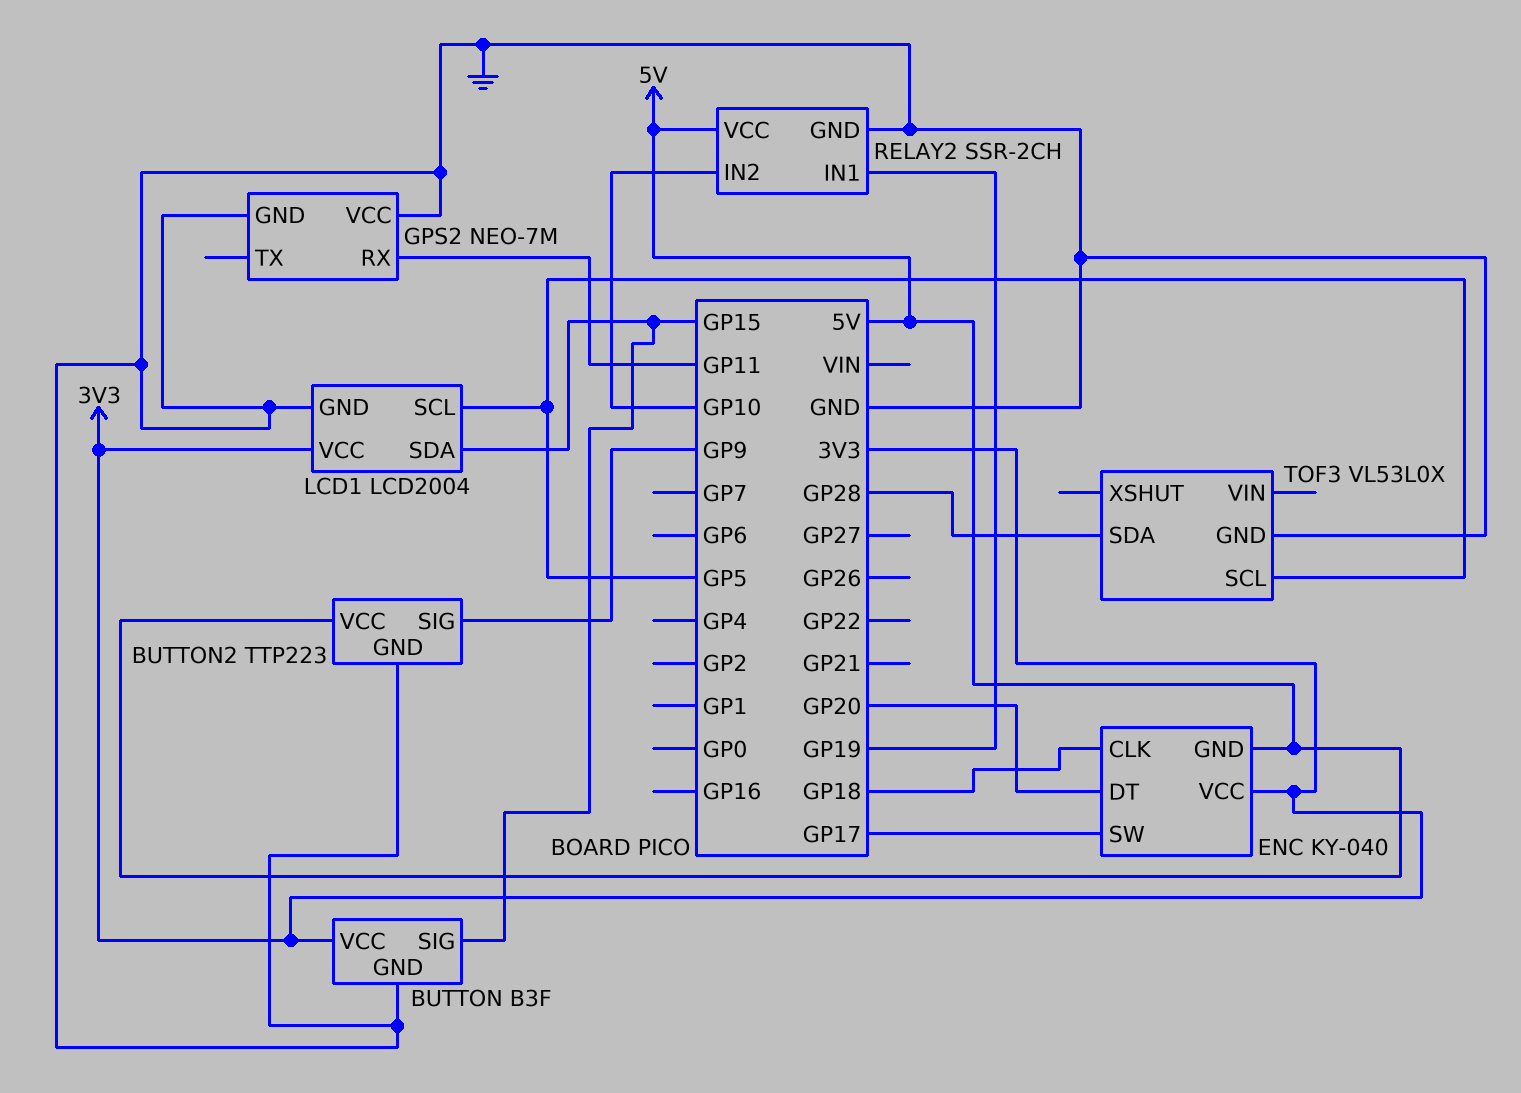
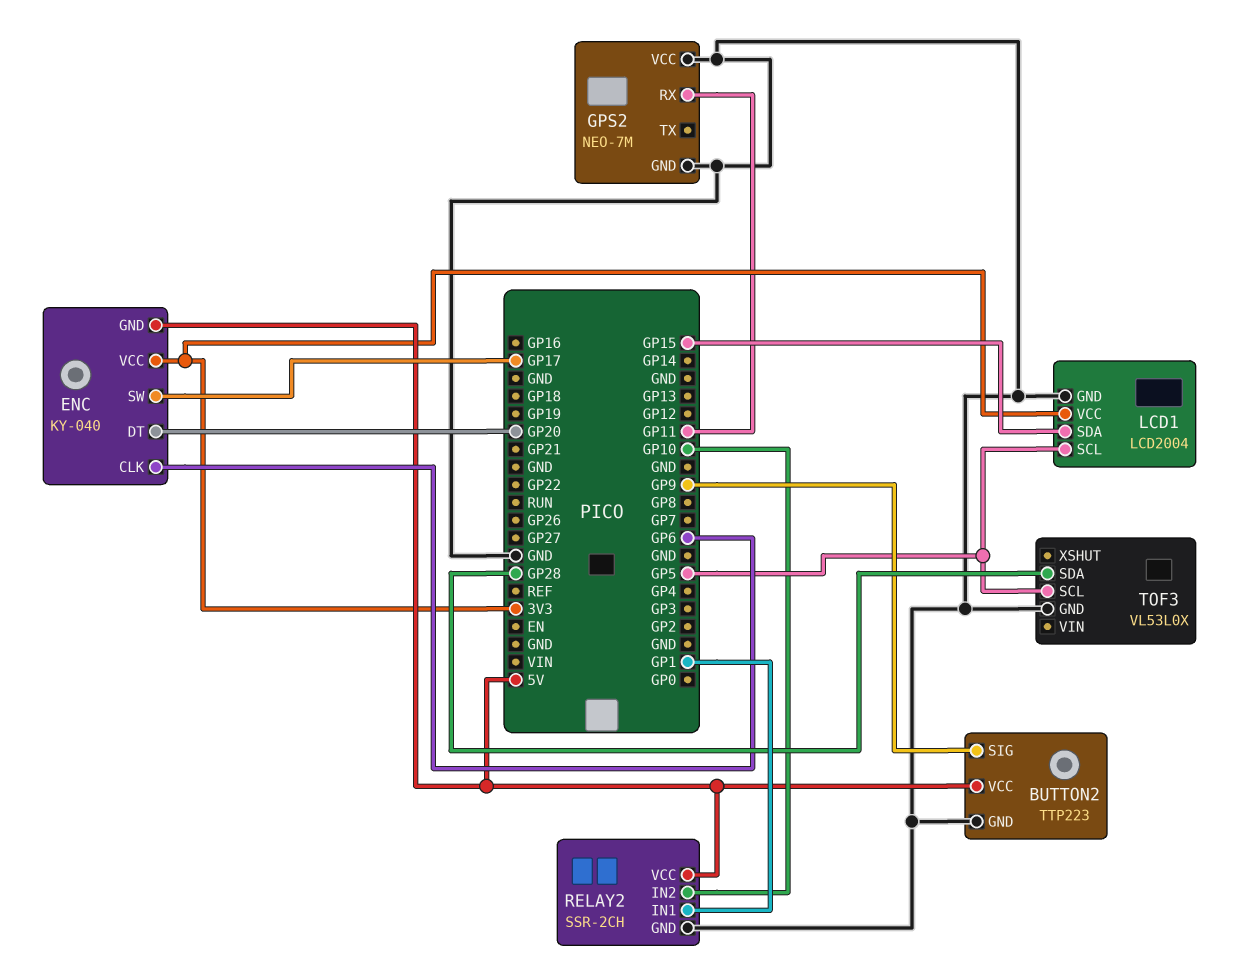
BUTTON: B3F -> none
BUTTON pin GND: GND -> none
BUTTON pin SIG: GP15 -> none
BUTTON pin VCC: 3V3 -> none
ENC pin CLK: GP18 -> GP6
RELAY2 pin IN1: GP19 -> GP1

